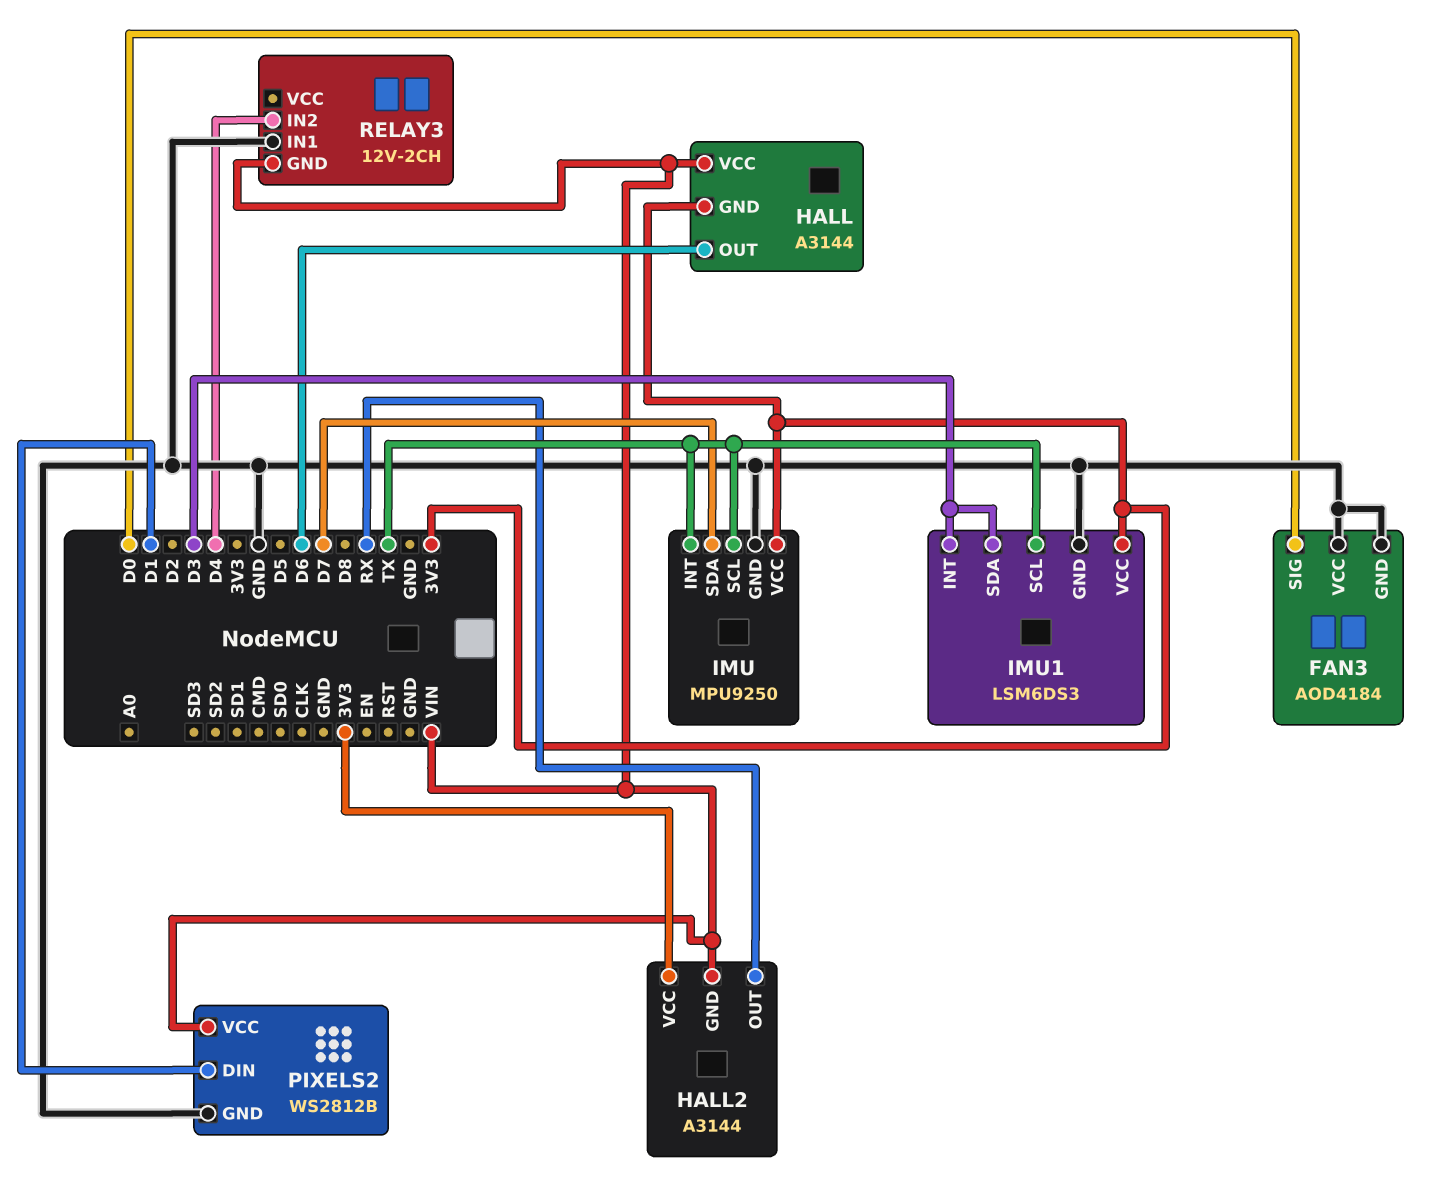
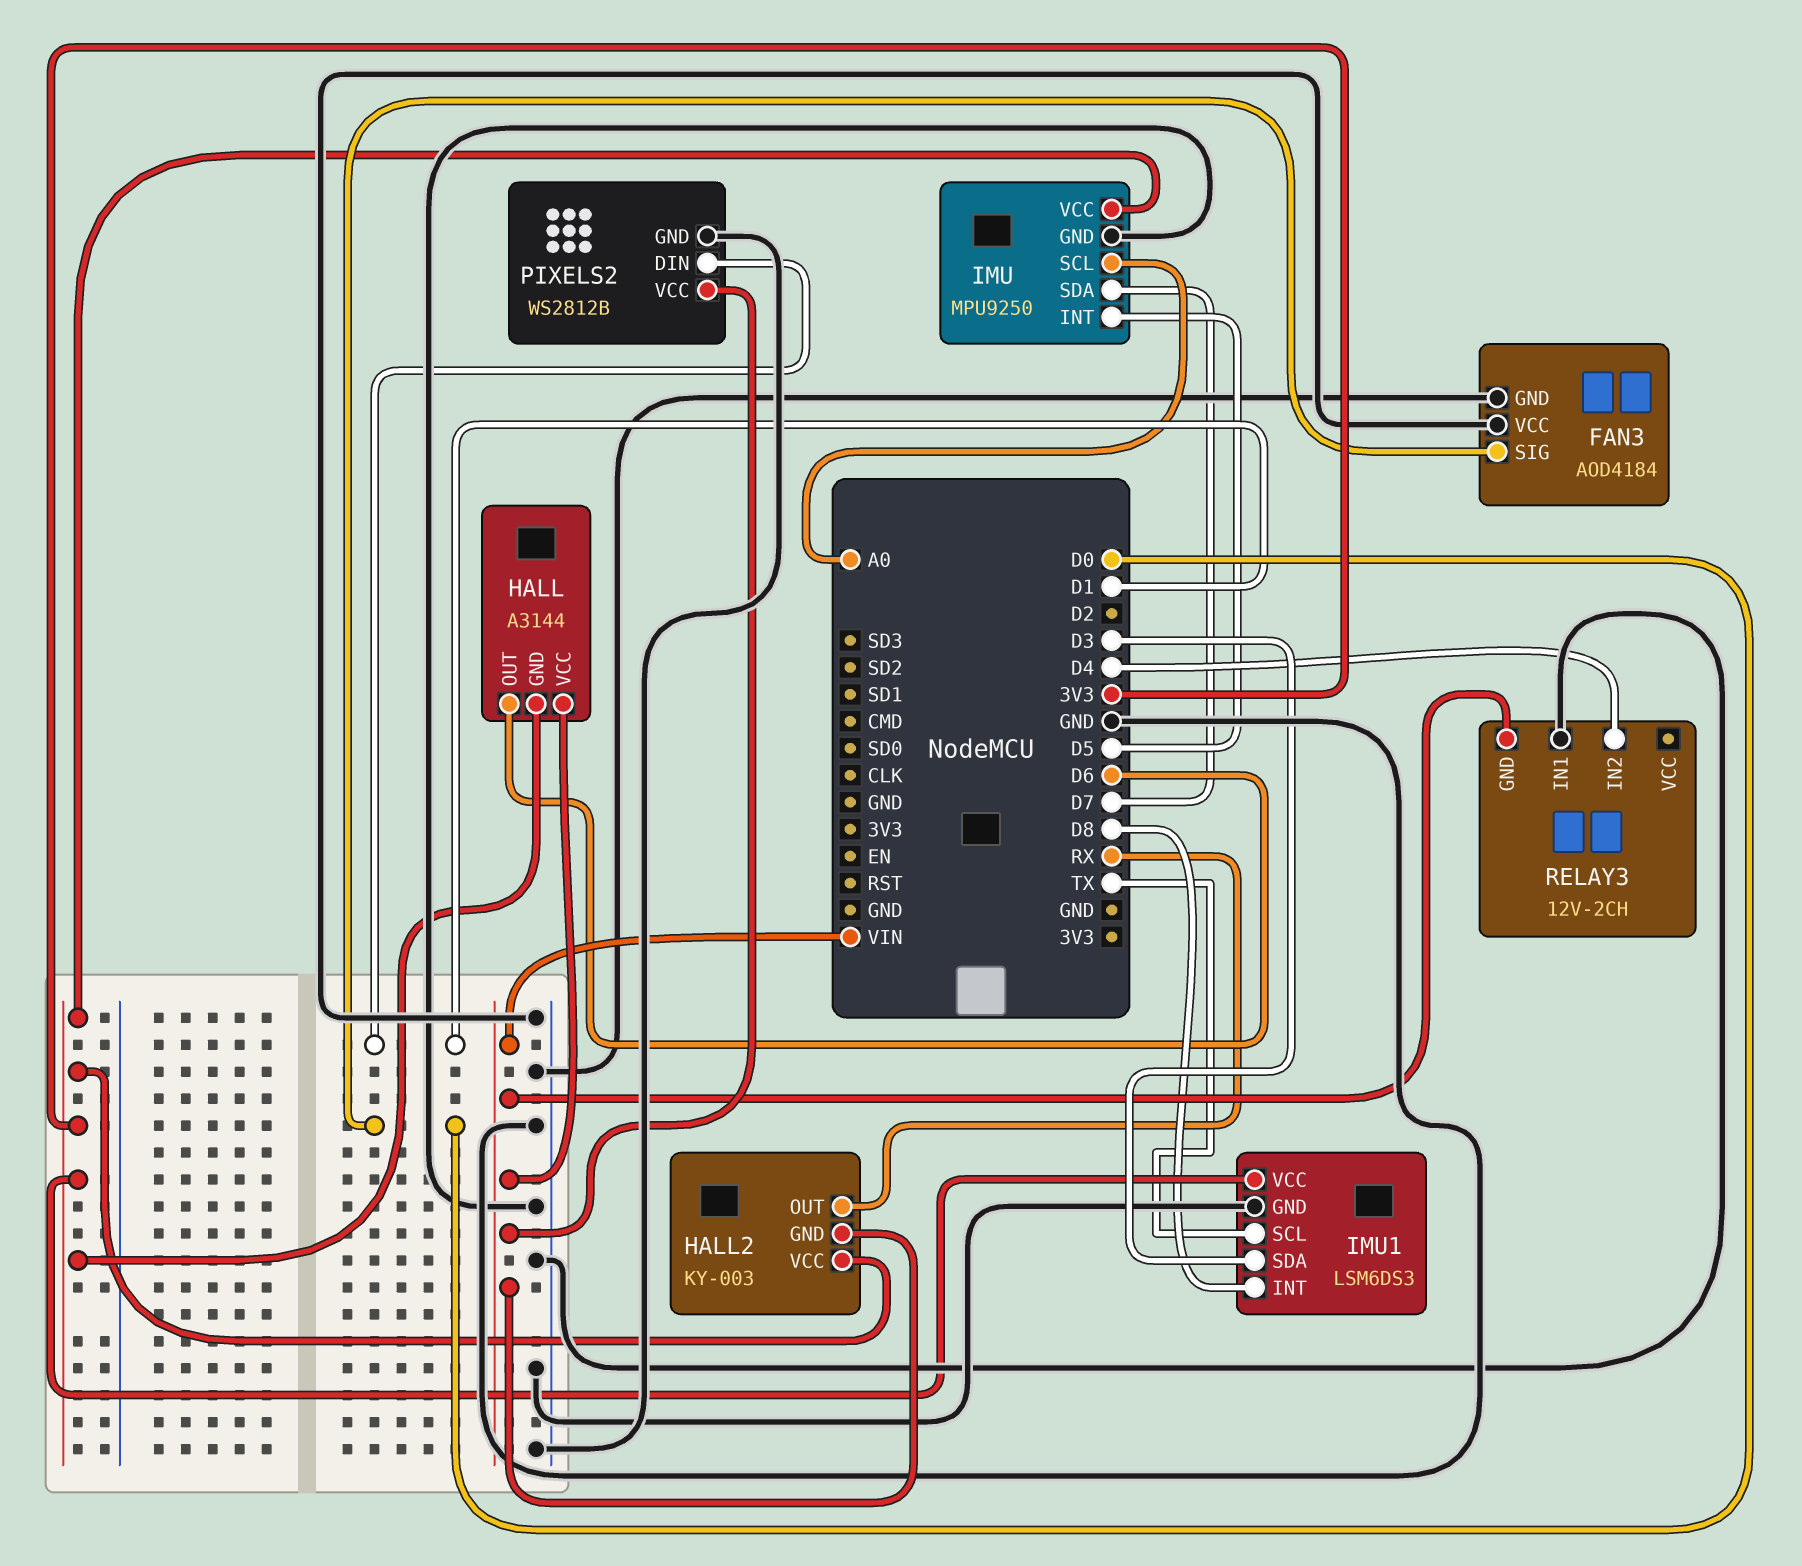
HALL2: A3144 -> KY-003
IMU pin INT: TX -> D5
IMU pin SCL: TX -> A0
IMU1 pin INT: D3 -> D8

